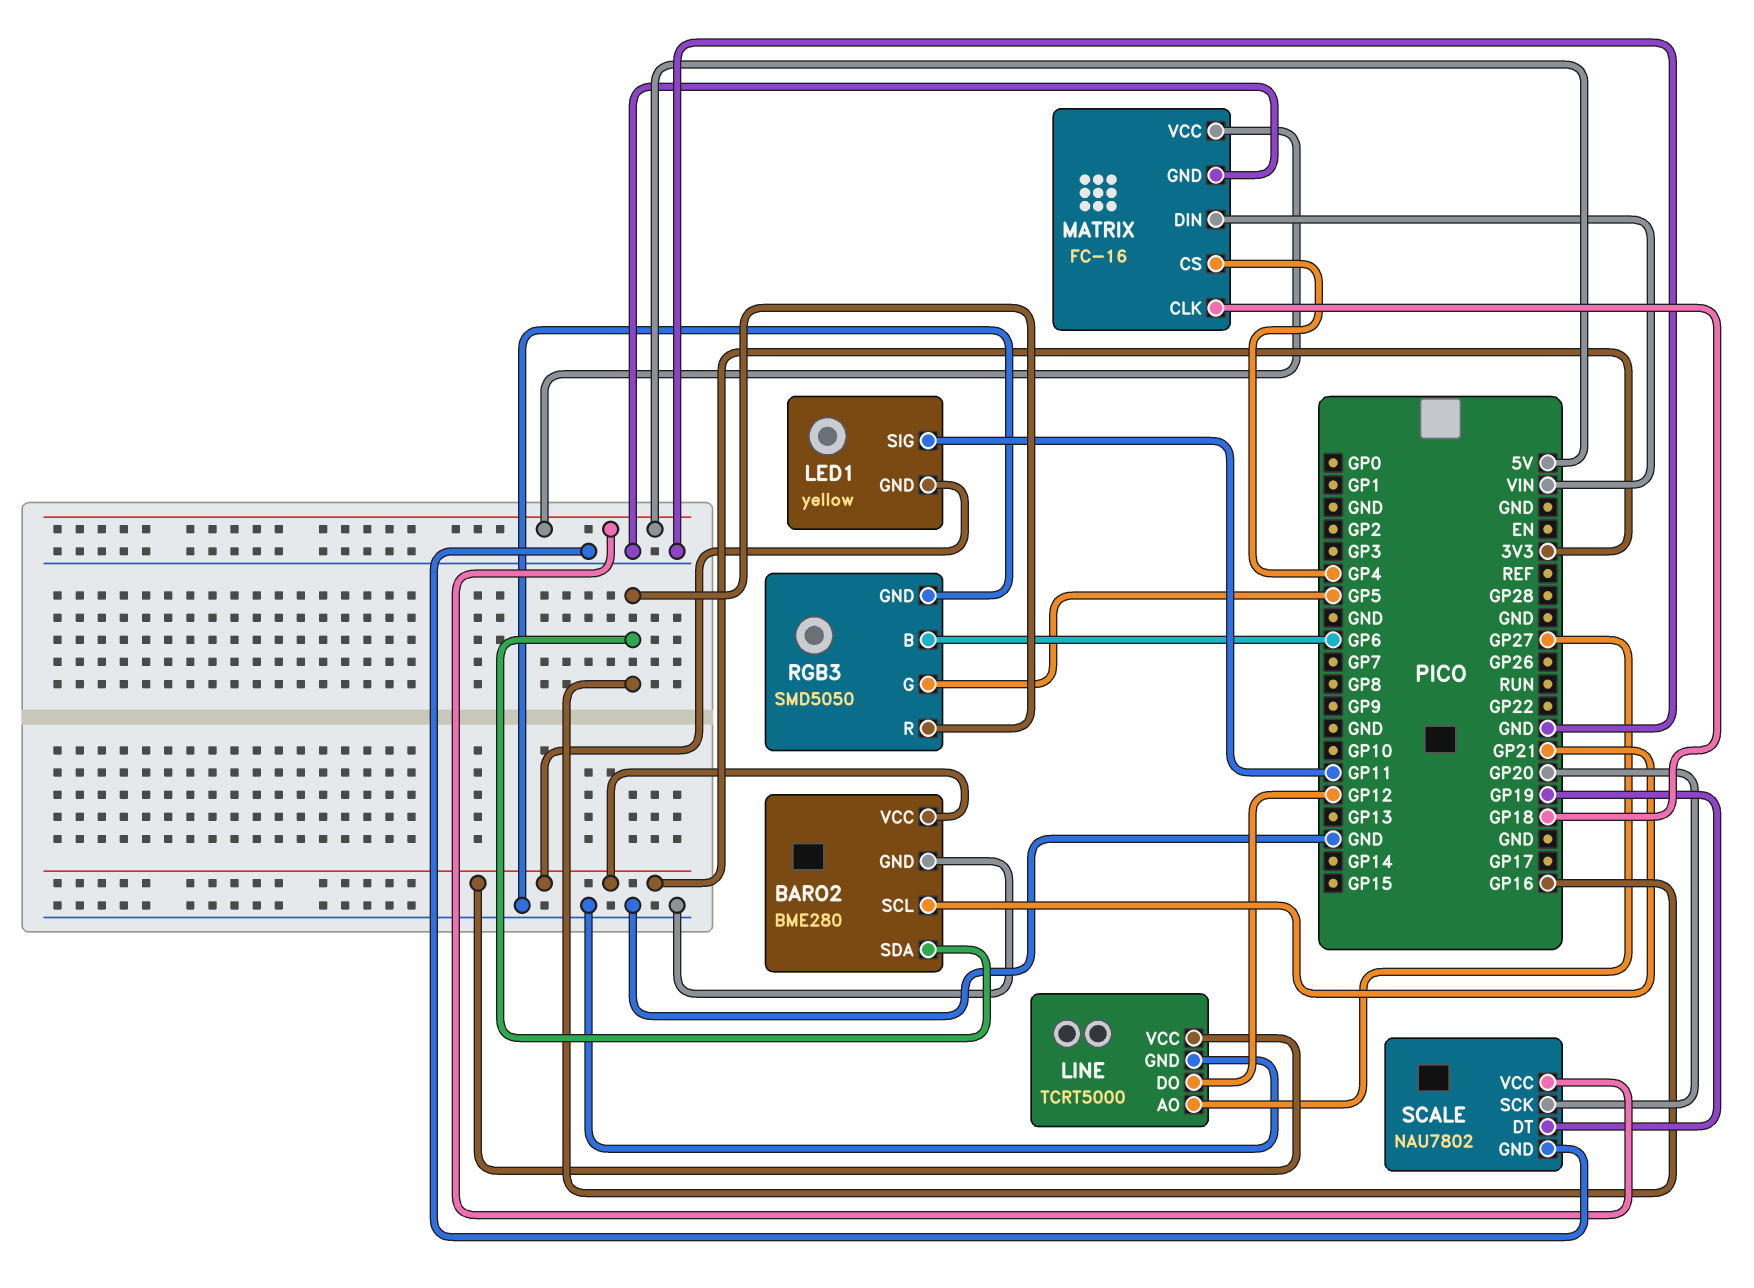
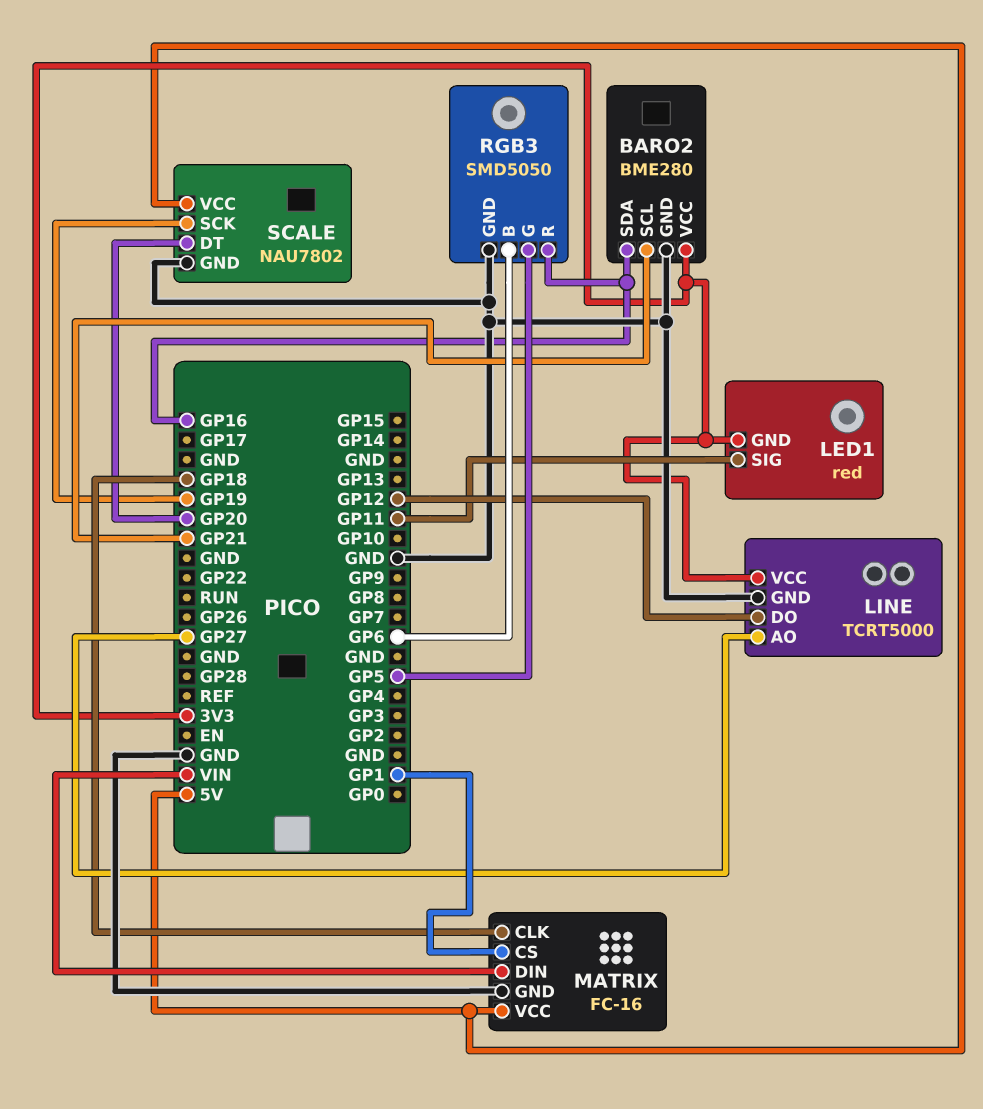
LED1: yellow -> red
MATRIX pin CS: GP4 -> GP1
SCALE pin DT: GP19 -> GP20
SCALE pin SCK: GP20 -> GP19

